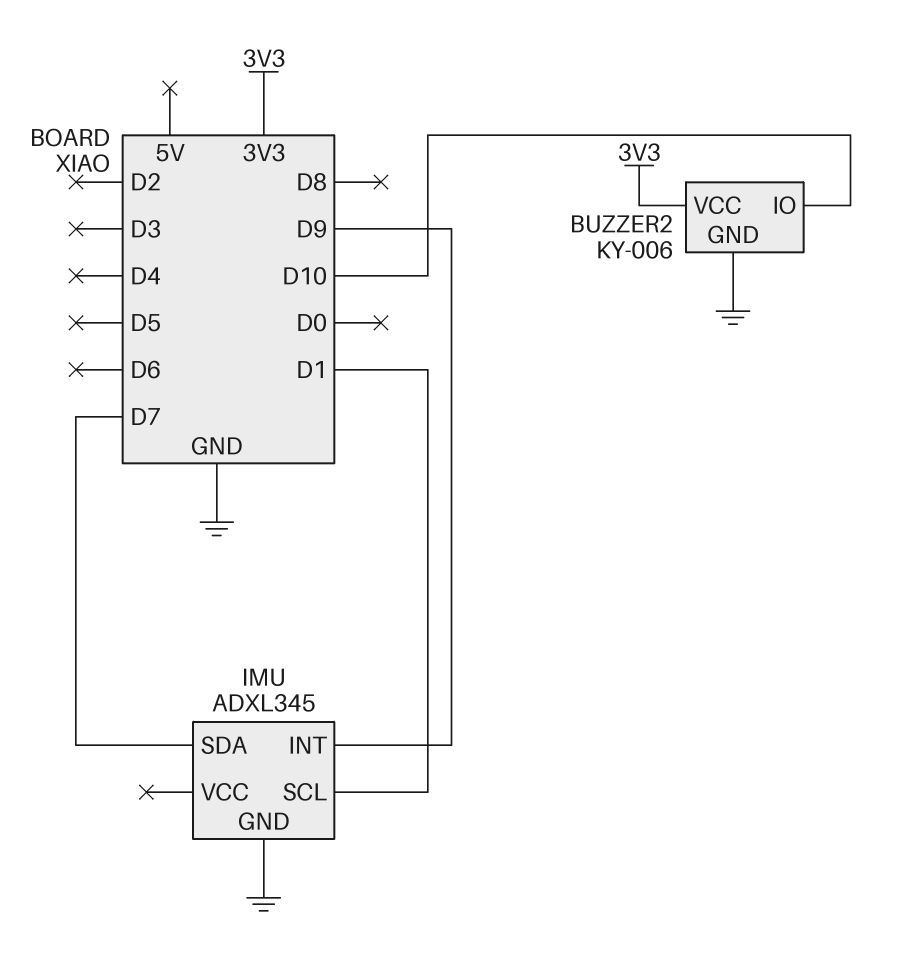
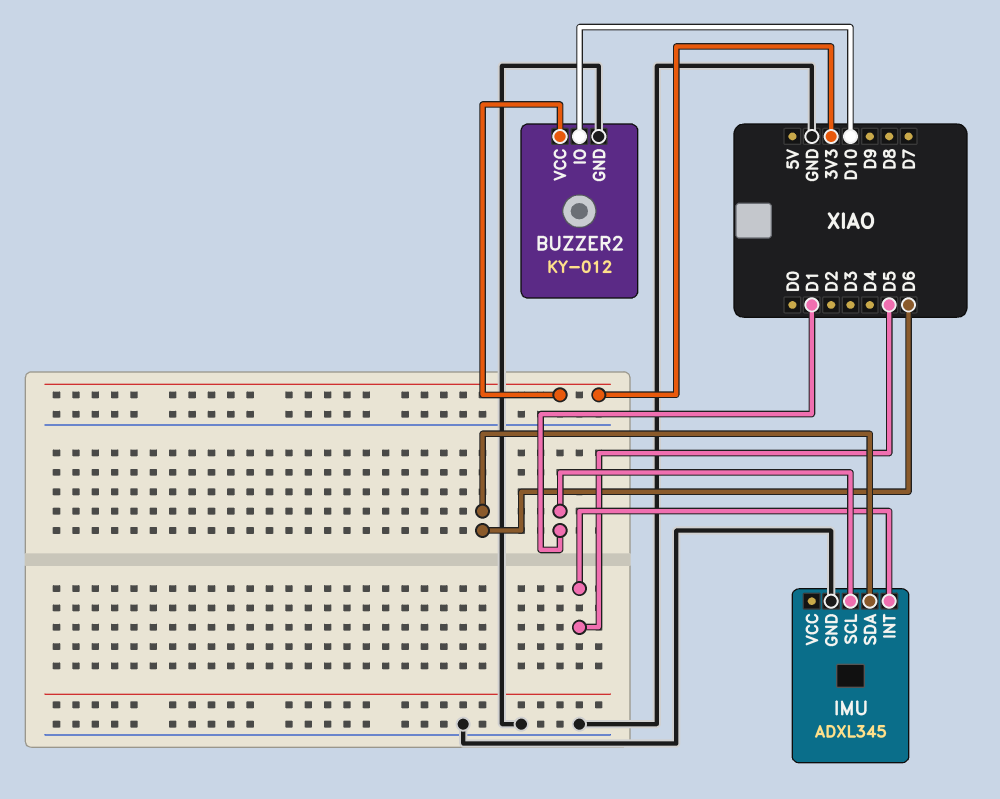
BUZZER2: KY-006 -> KY-012
IMU pin INT: D9 -> D5
IMU pin SDA: D7 -> D6

